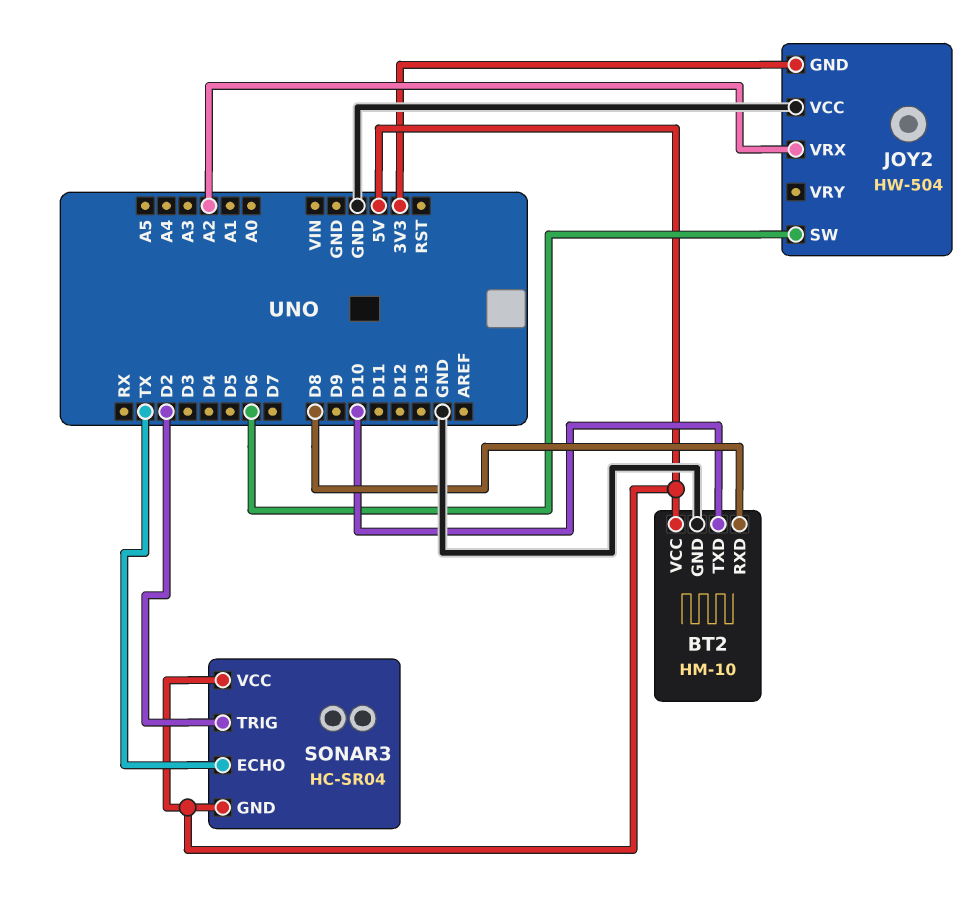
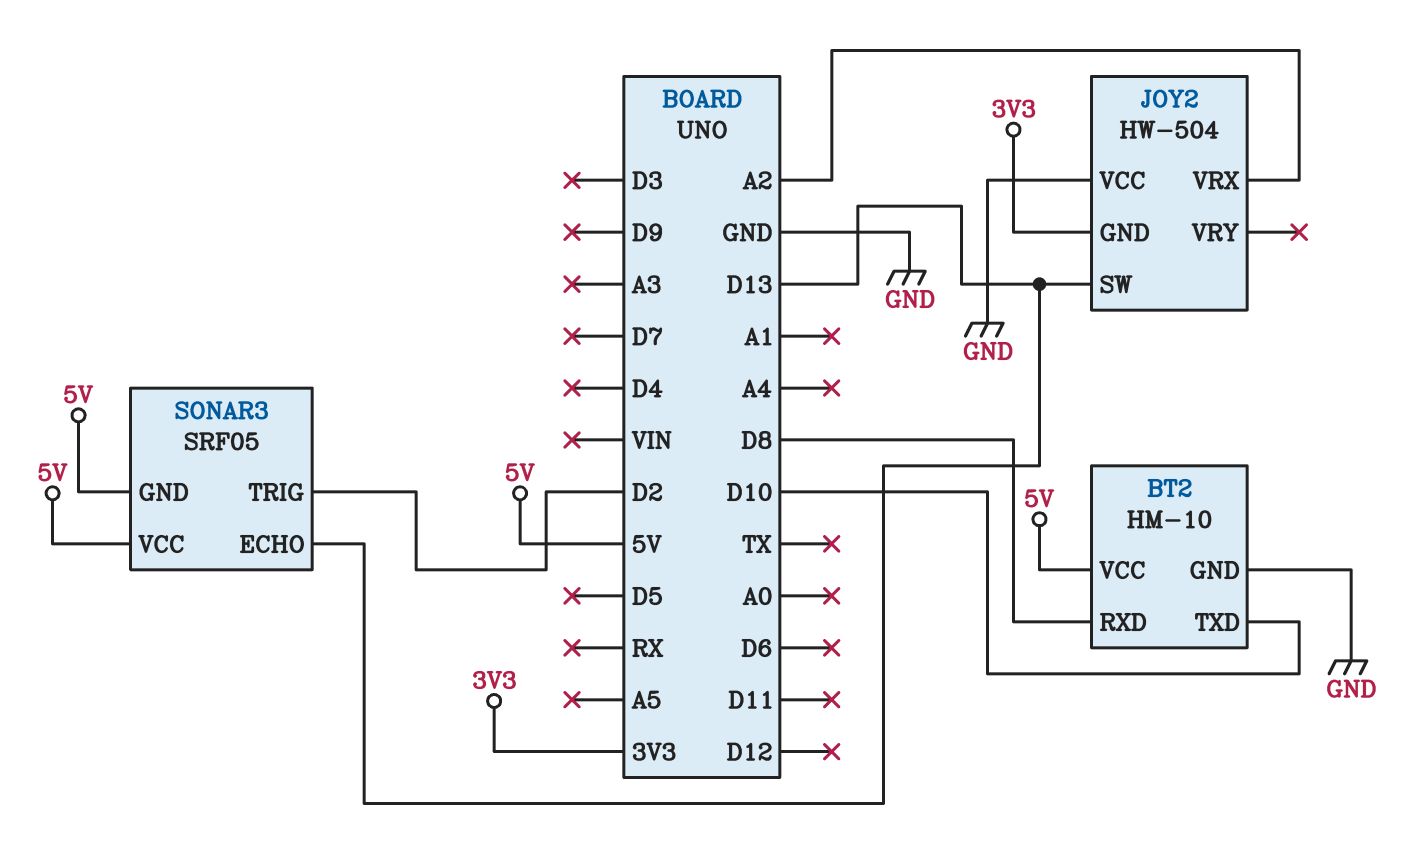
JOY2 pin SW: D6 -> D13
SONAR3: HC-SR04 -> SRF05
SONAR3 pin ECHO: TX -> D13

